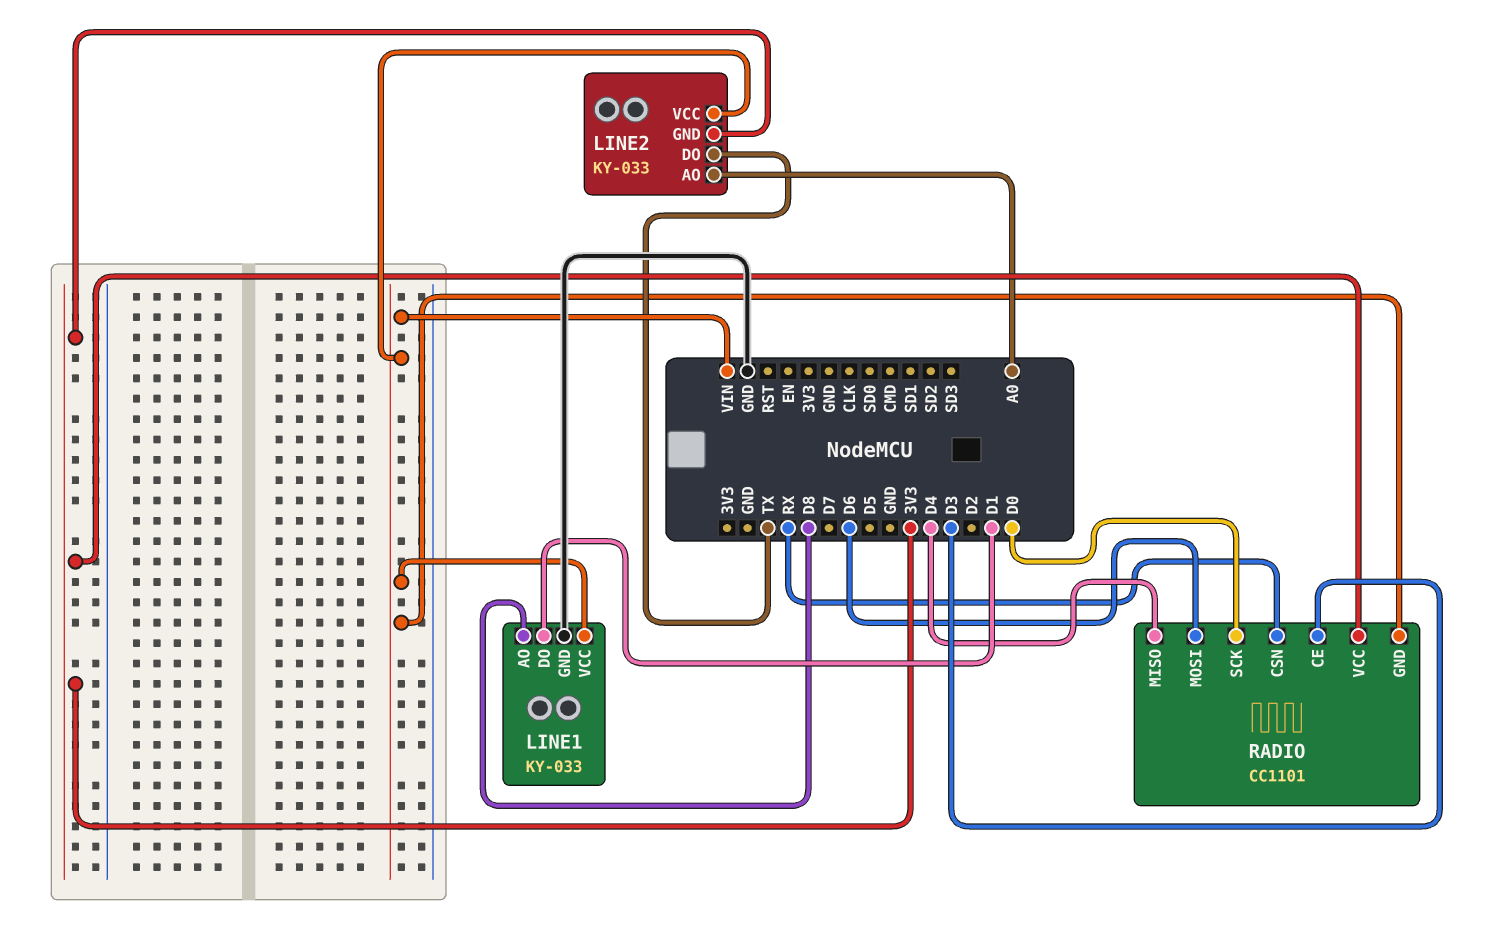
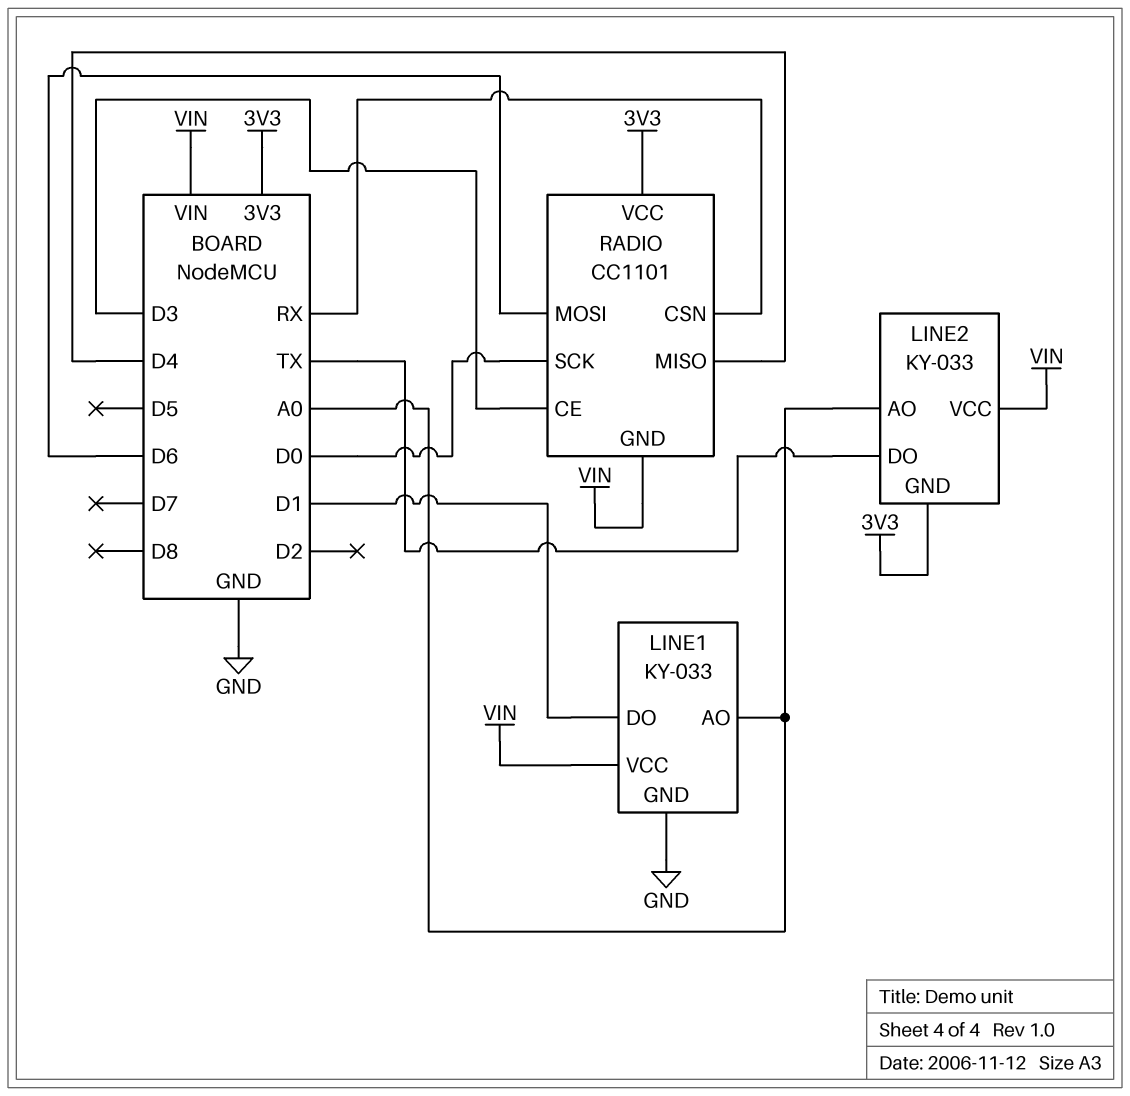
LINE1 pin AO: D8 -> A0

